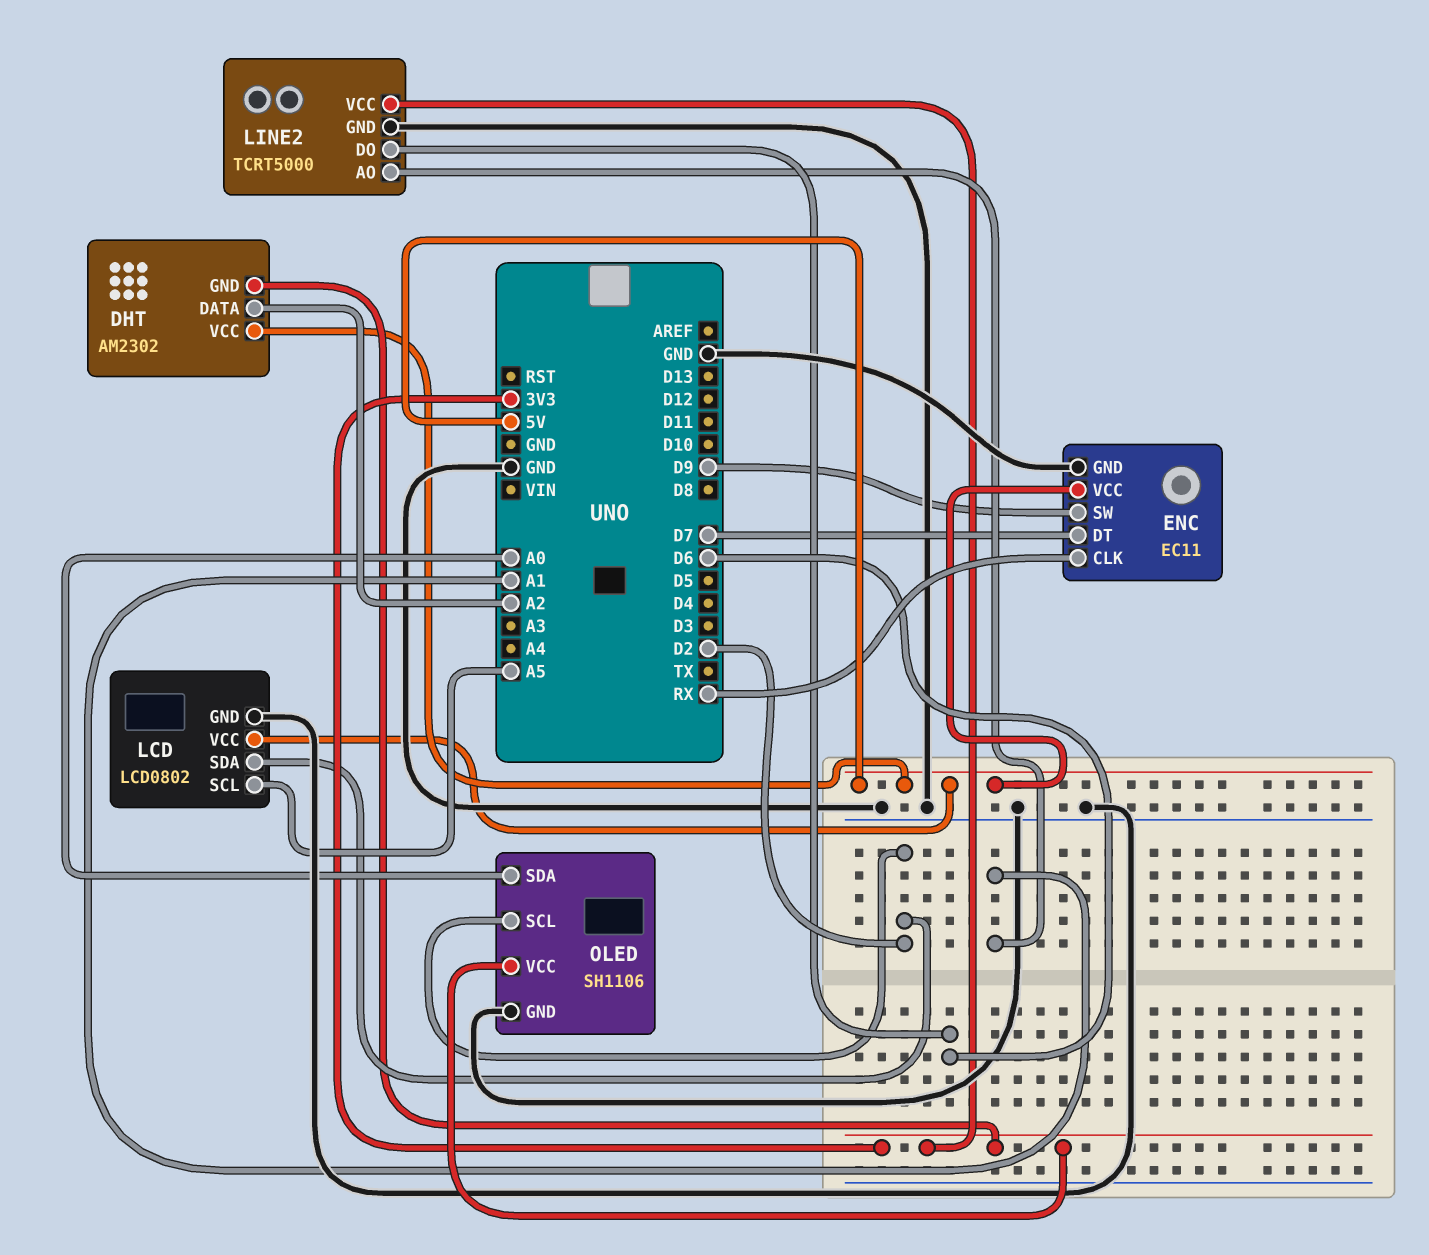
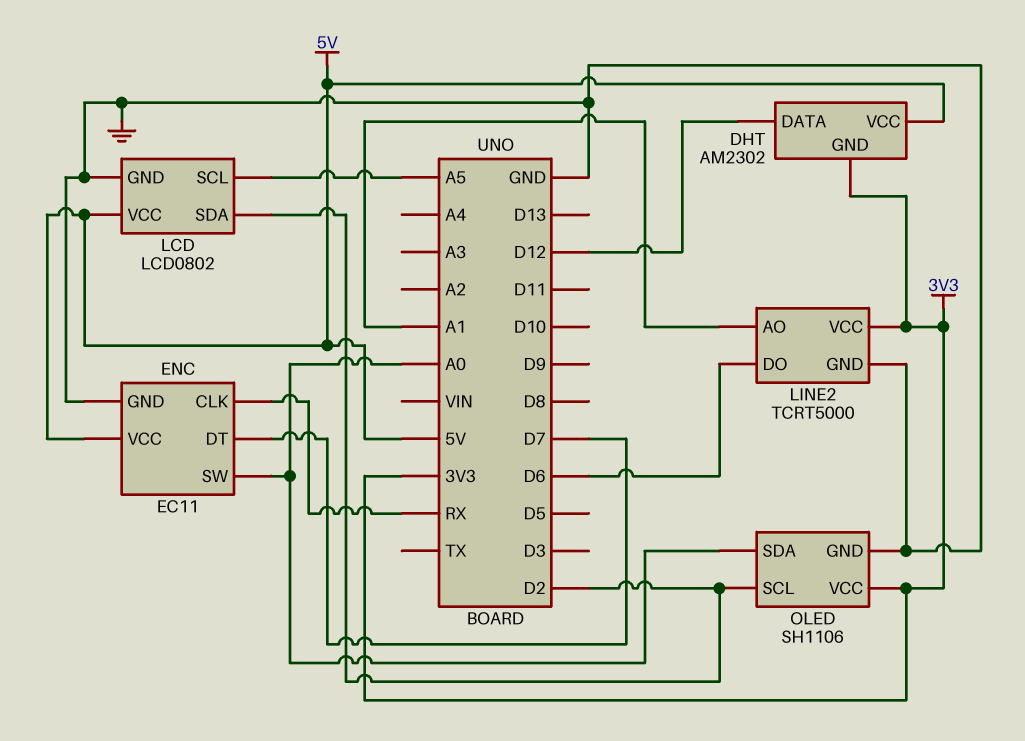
DHT pin DATA: A2 -> D12
ENC pin SW: D9 -> A0

